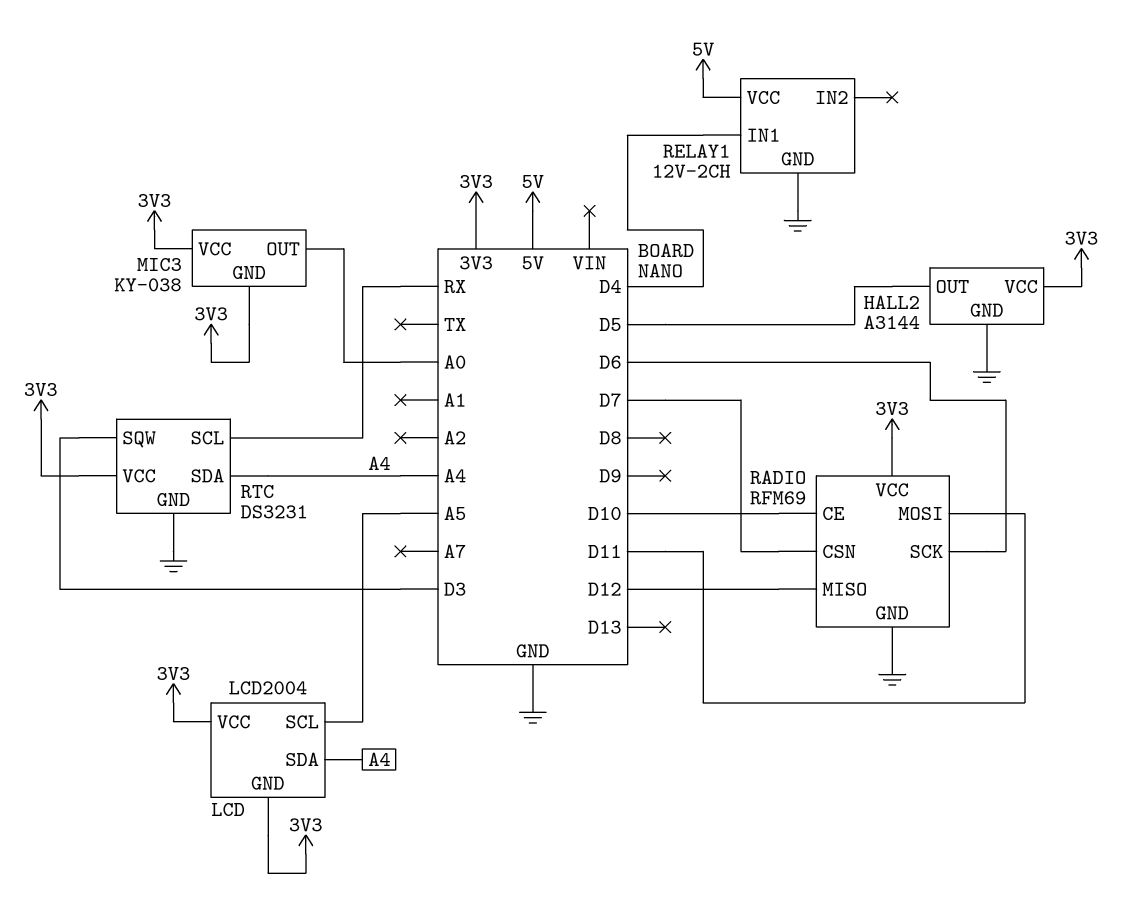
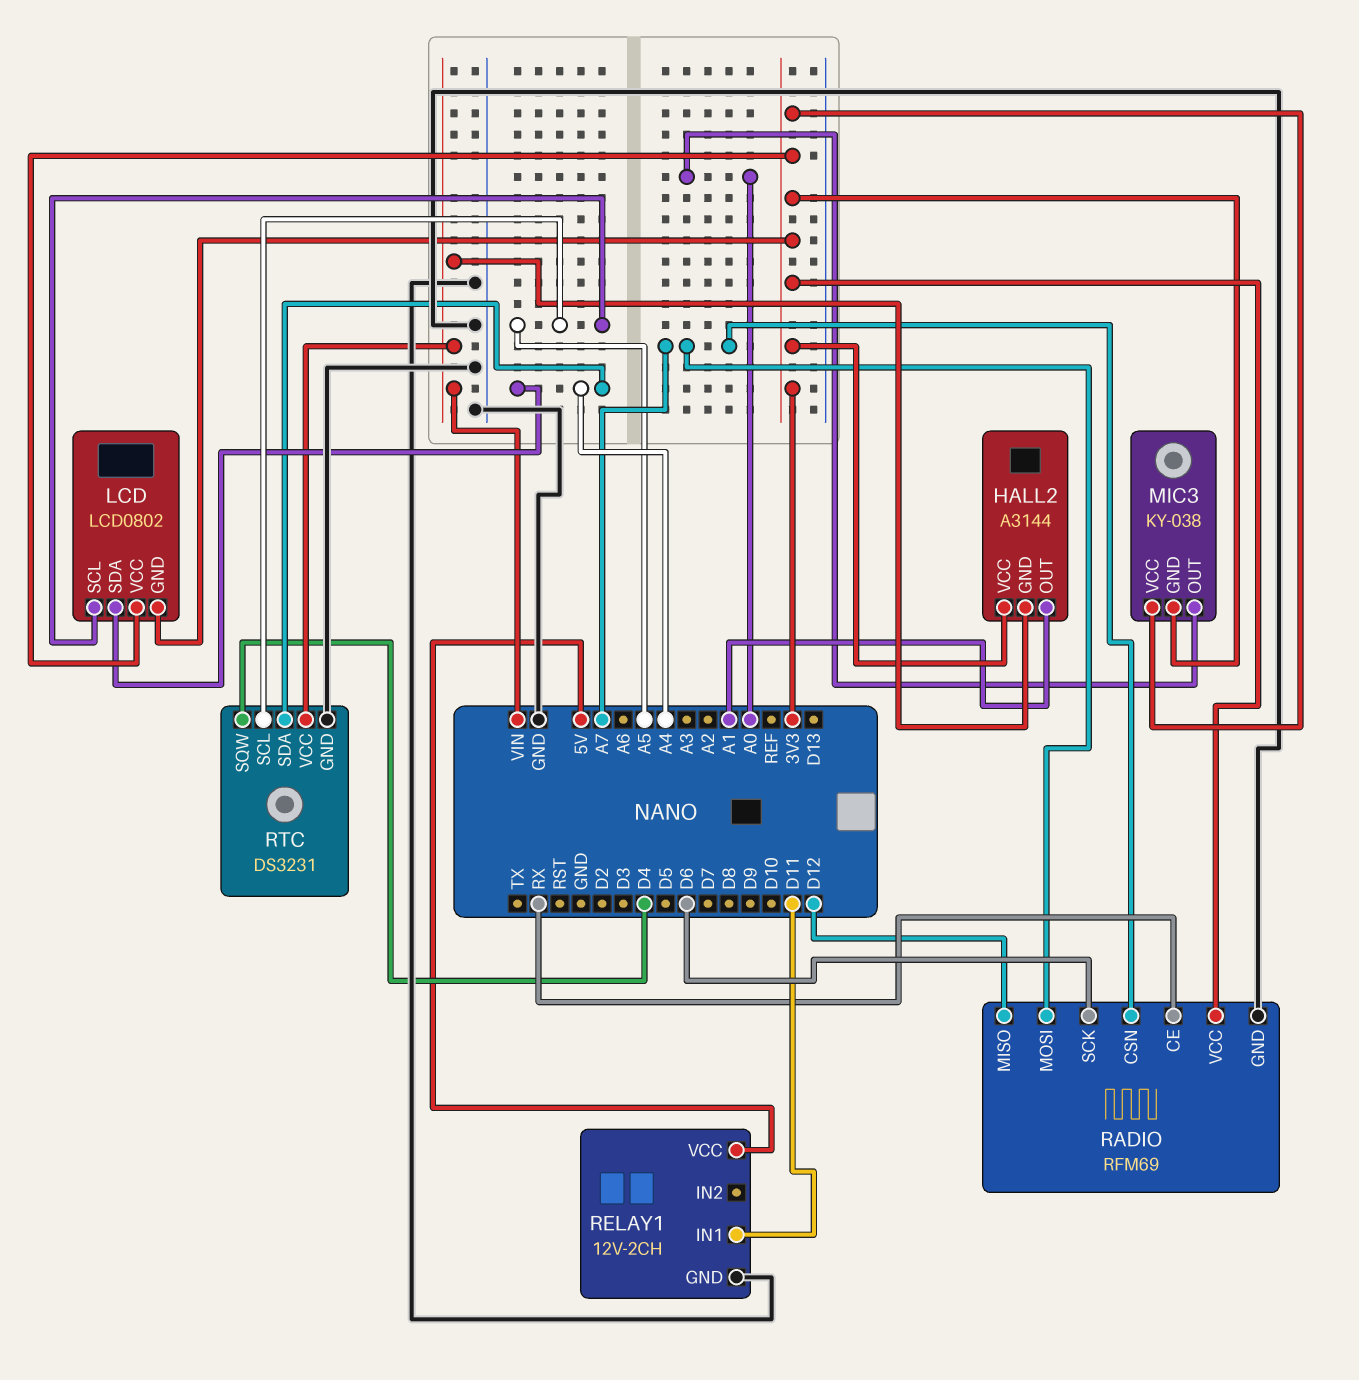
HALL2 pin GND: GND -> VIN
HALL2 pin OUT: D5 -> A1
LCD: LCD2004 -> LCD0802
RADIO pin CE: D10 -> RX
RADIO pin CSN: D7 -> A7
RADIO pin MOSI: D11 -> A7
RELAY1 pin IN1: D4 -> D11
RTC pin SCL: RX -> A5
RTC pin SQW: D3 -> D4
RTC pin VCC: 3V3 -> VIN

